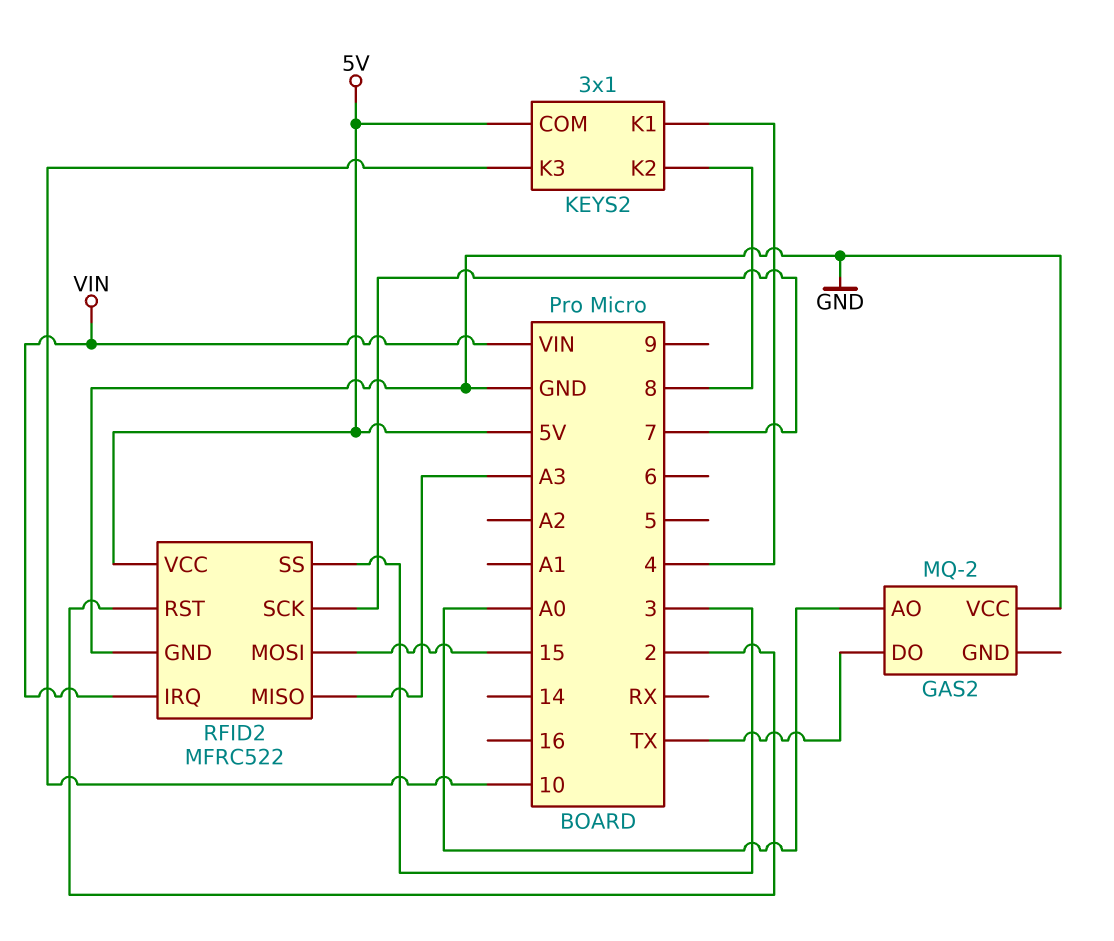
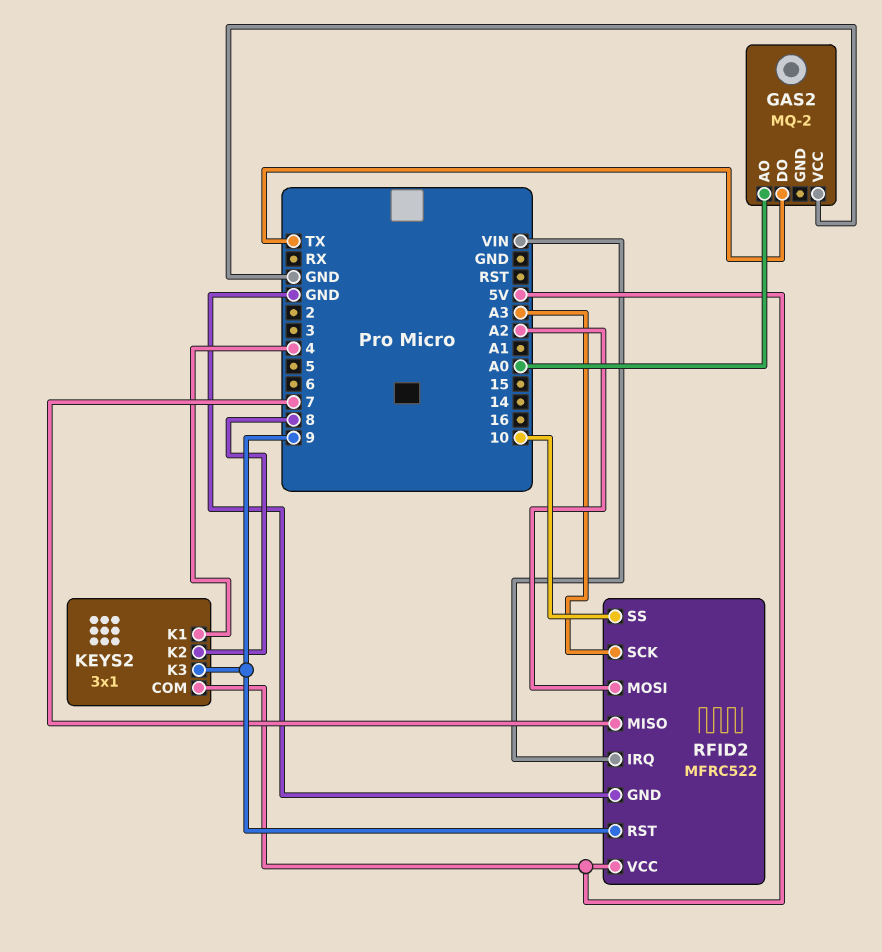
KEYS2 pin K3: 10 -> 9
RFID2 pin MISO: A3 -> 7
RFID2 pin MOSI: 15 -> A2
RFID2 pin RST: 2 -> 9
RFID2 pin SCK: 7 -> A3
RFID2 pin SS: 3 -> 10

